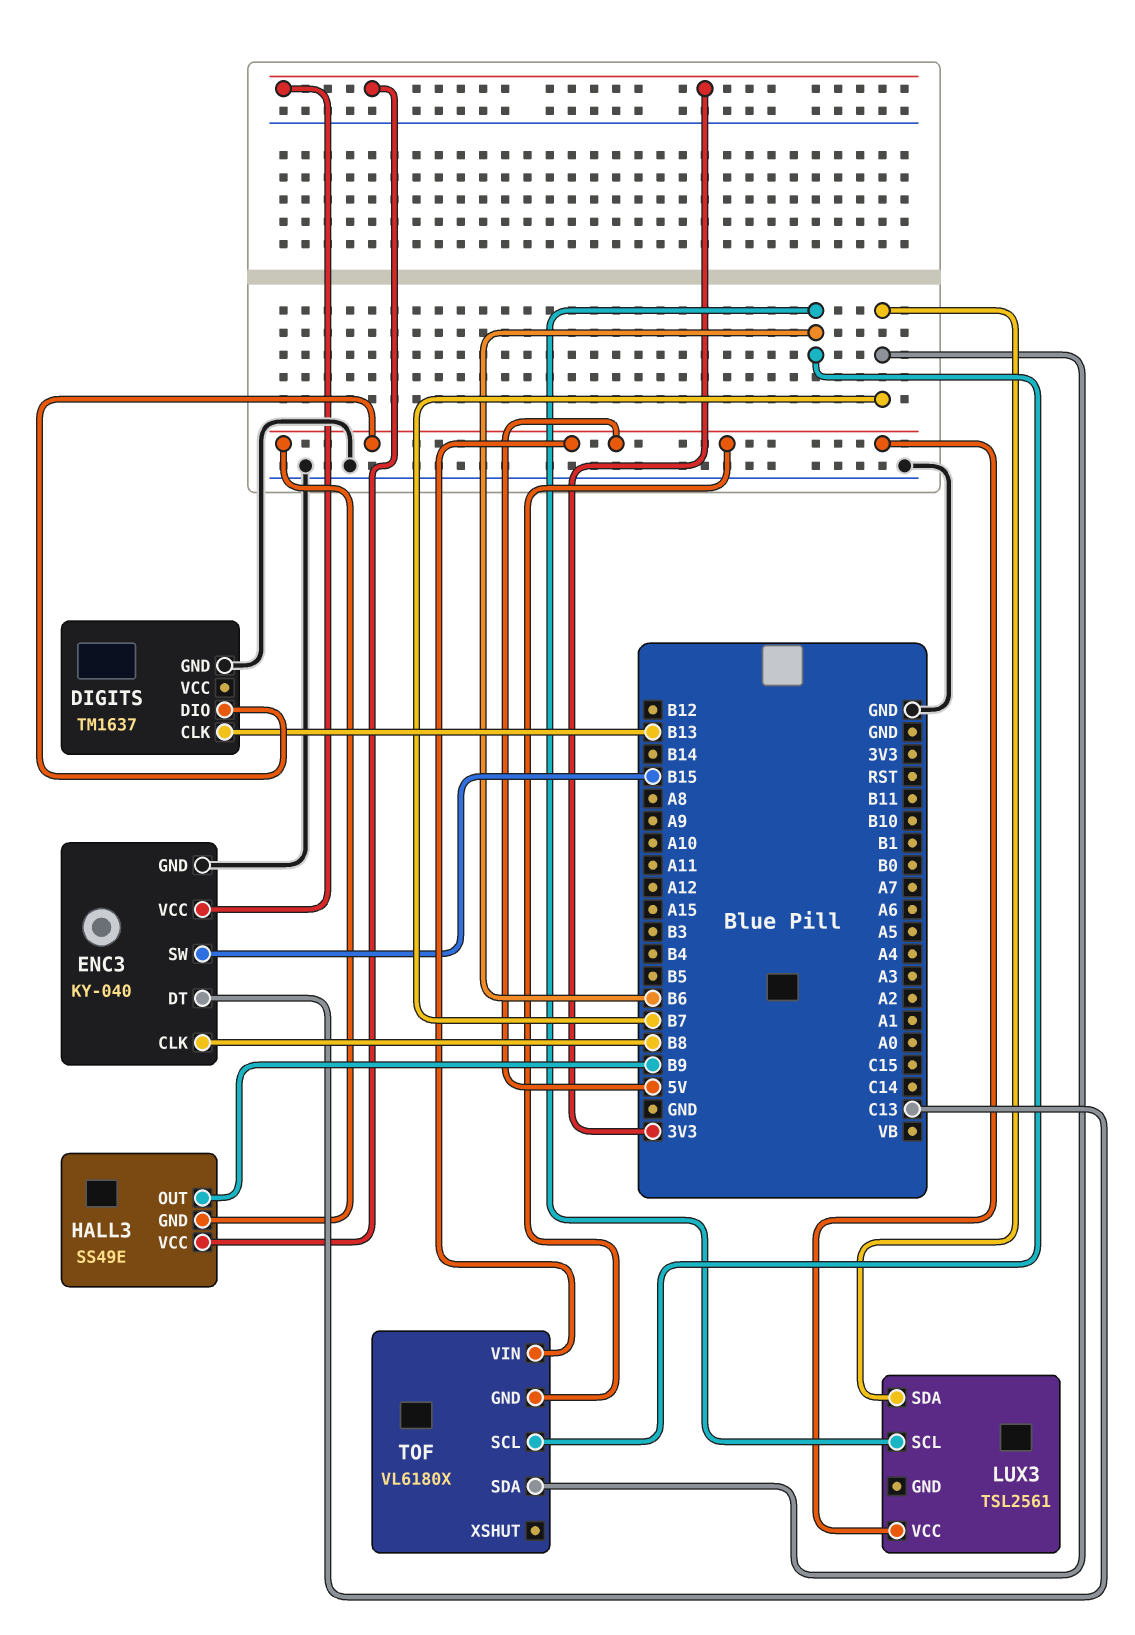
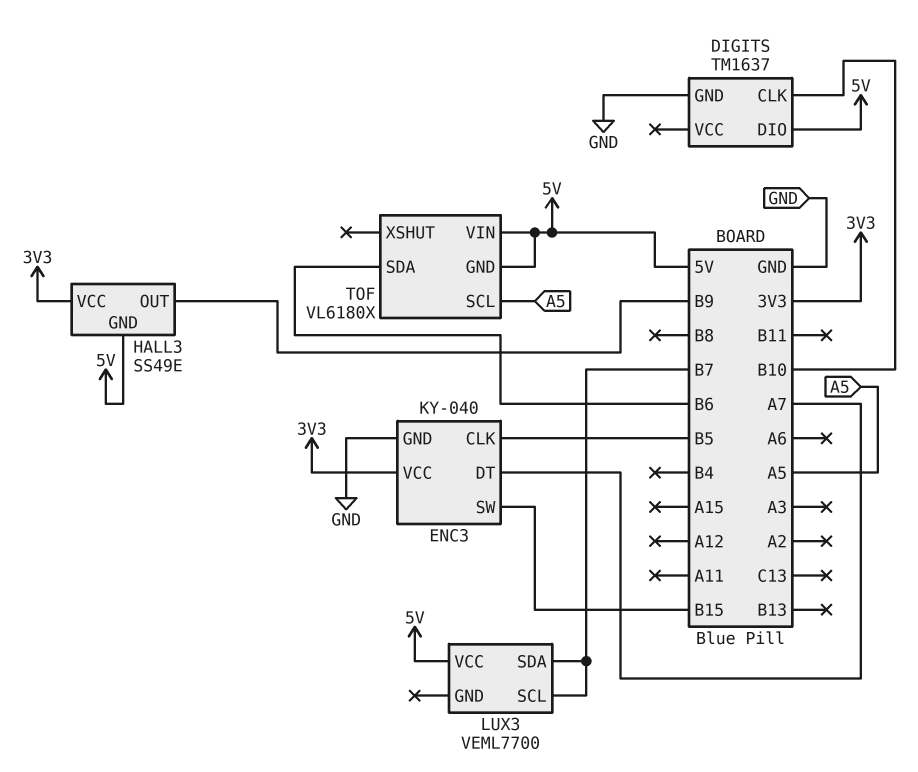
DIGITS pin CLK: B13 -> B10
ENC3 pin CLK: B8 -> B5
ENC3 pin DT: C13 -> A7
LUX3: TSL2561 -> VEML7700
LUX3 pin SCL: B6 -> B7
TOF pin SCL: B6 -> A5
TOF pin SDA: B7 -> B6

